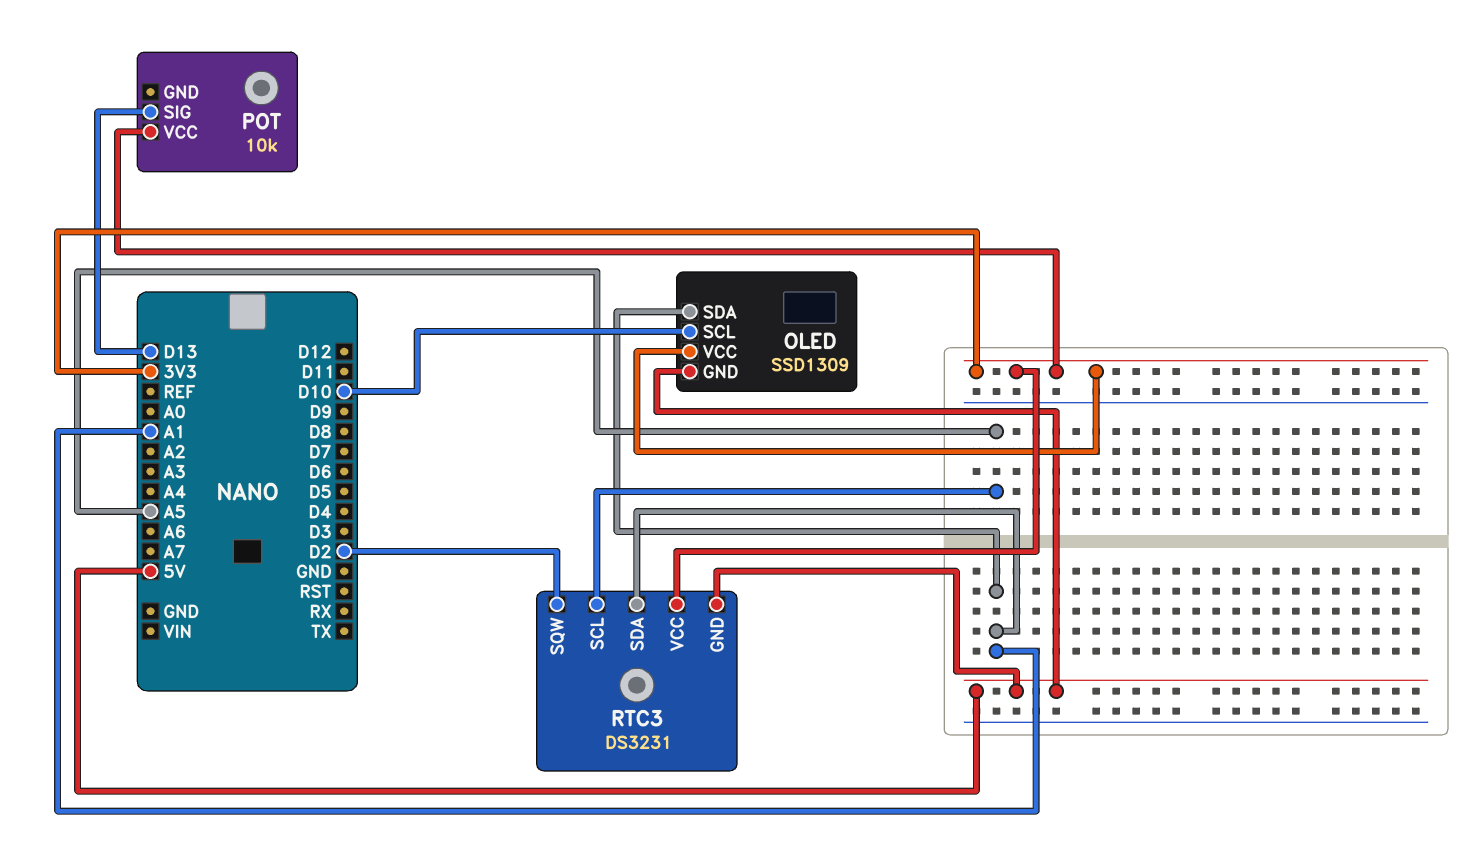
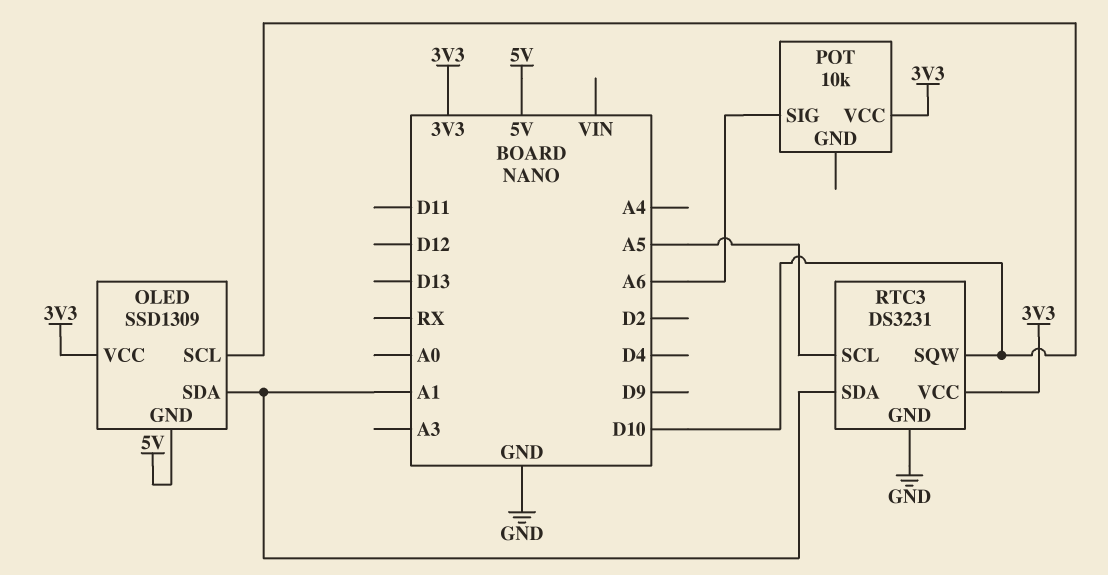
POT pin SIG: D13 -> A6
RTC3 pin GND: 5V -> GND
RTC3 pin SQW: D2 -> D10

